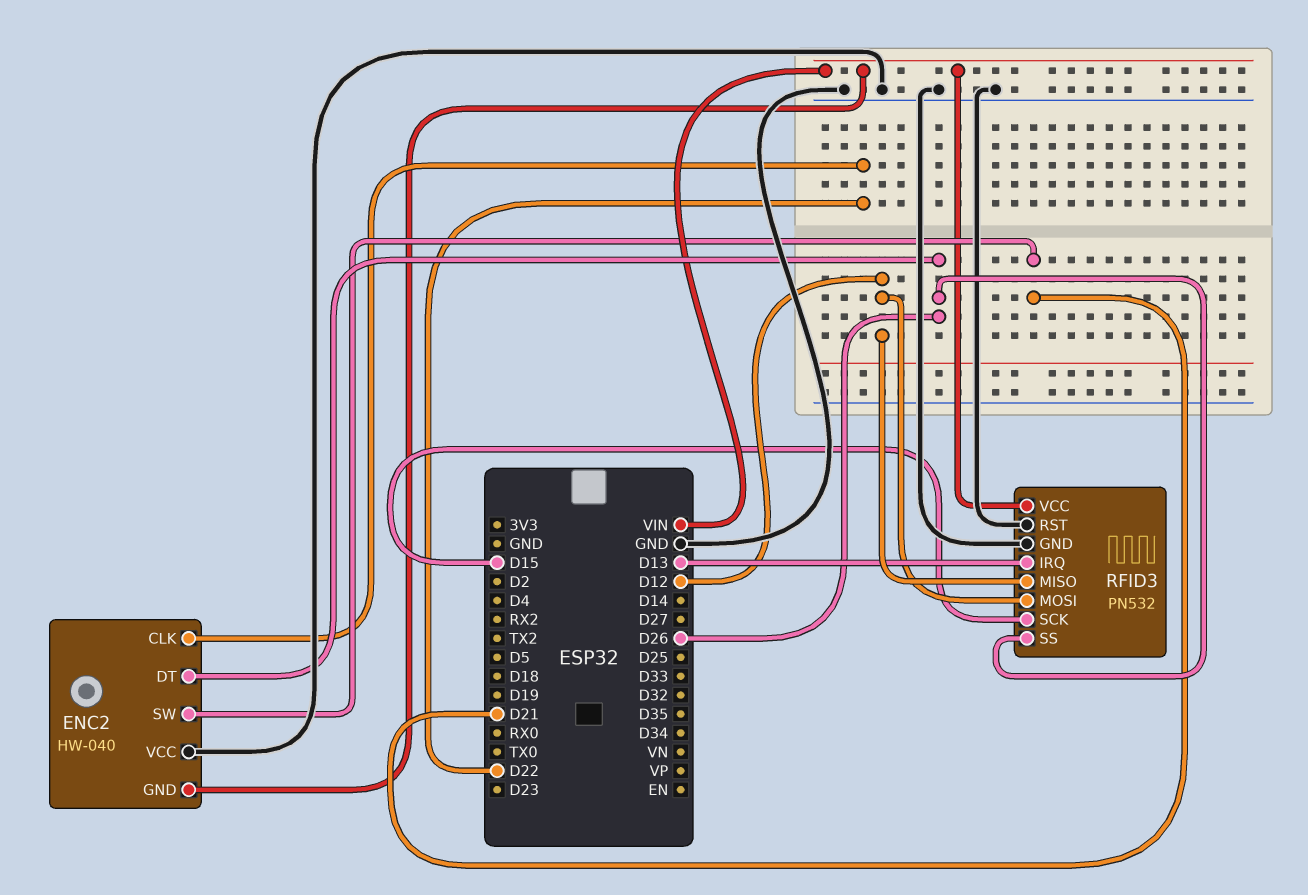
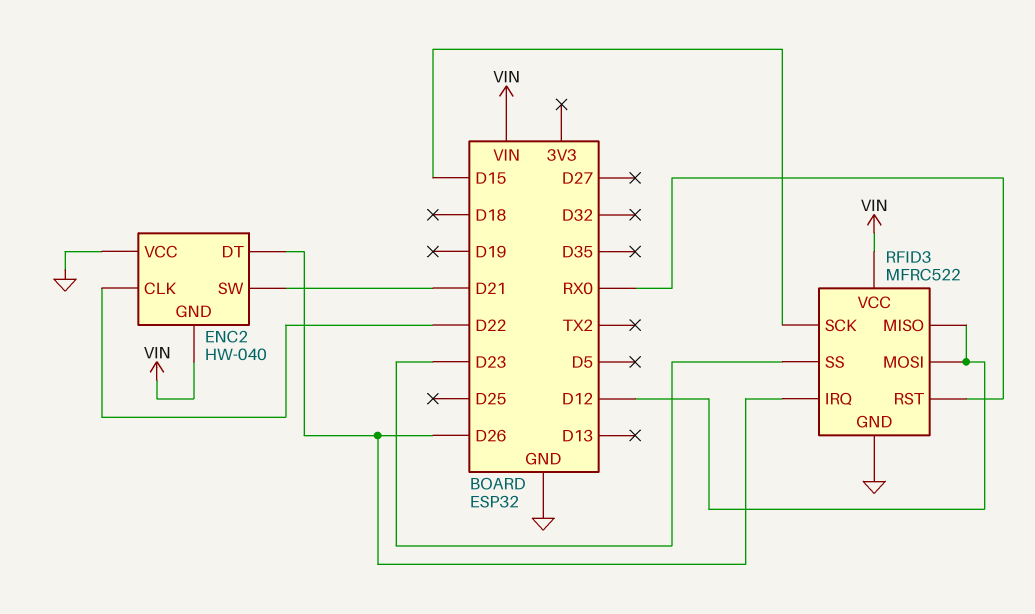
RFID3: PN532 -> MFRC522
RFID3 pin IRQ: D13 -> D26
RFID3 pin RST: GND -> RX0
RFID3 pin SS: D26 -> D23

